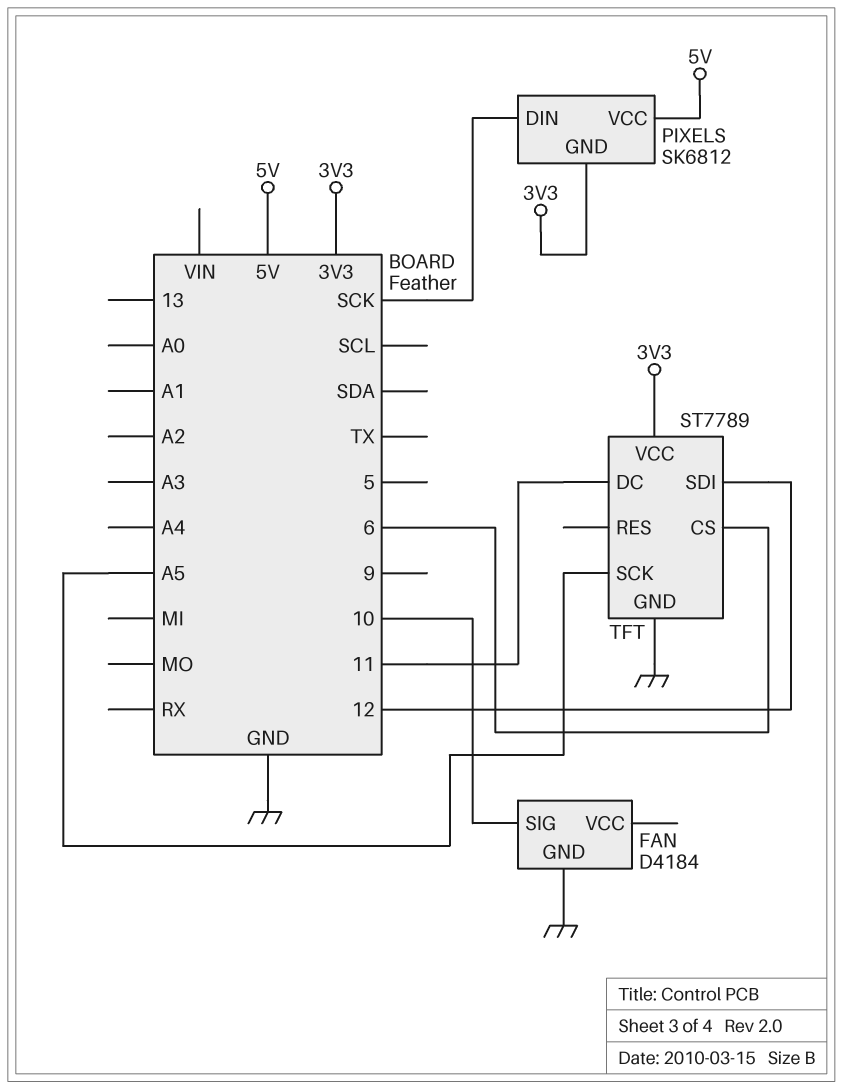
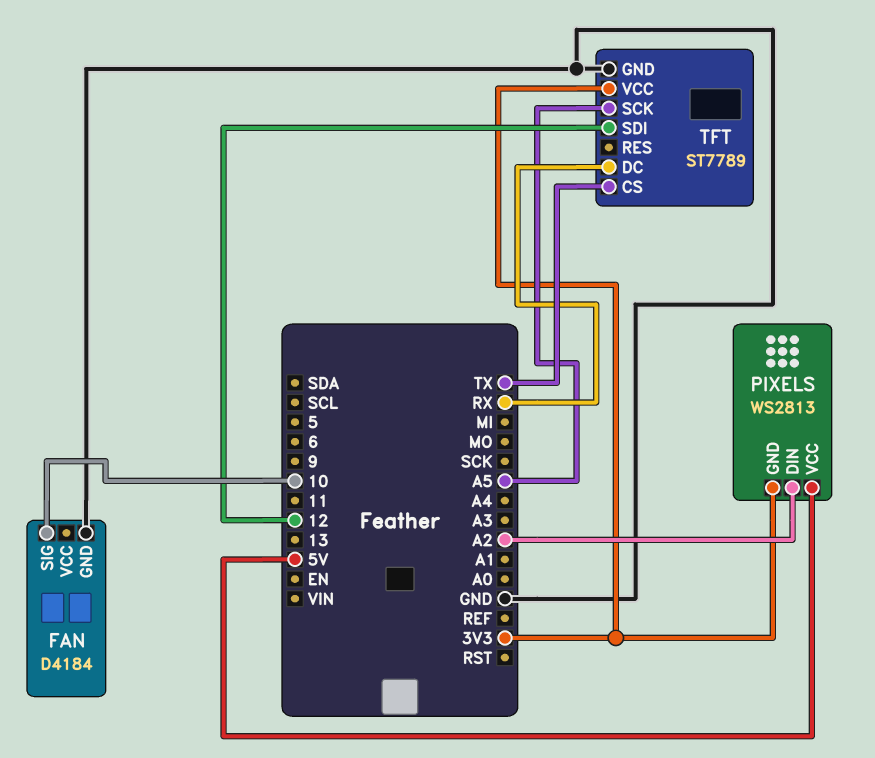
PIXELS: SK6812 -> WS2813
PIXELS pin DIN: SCK -> A2
TFT pin CS: 6 -> TX
TFT pin DC: 11 -> RX

